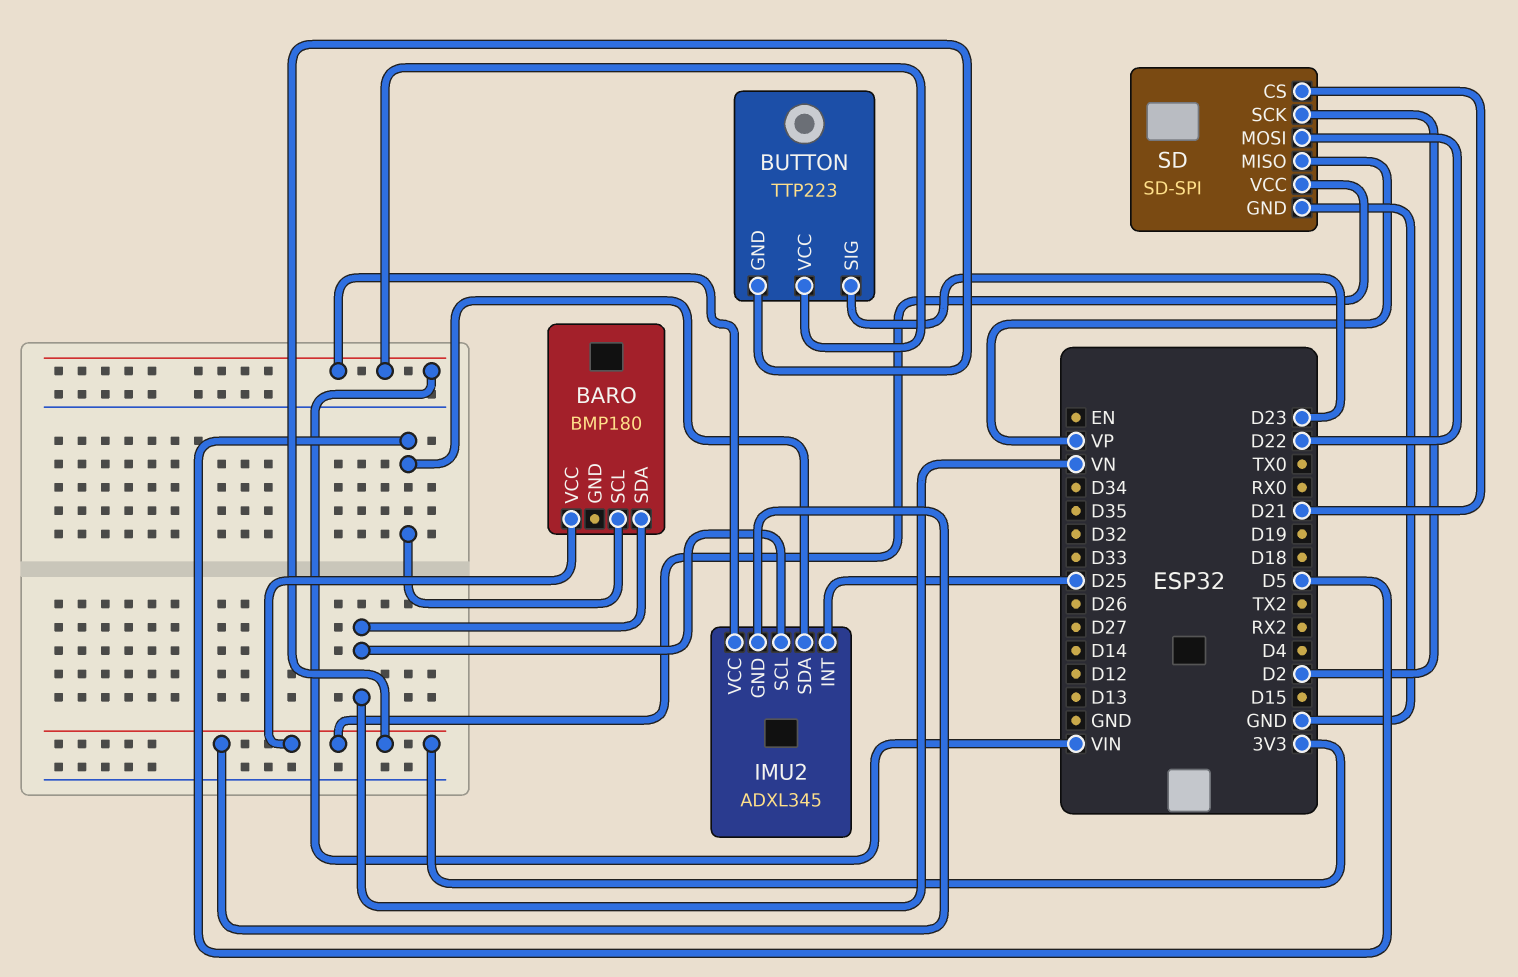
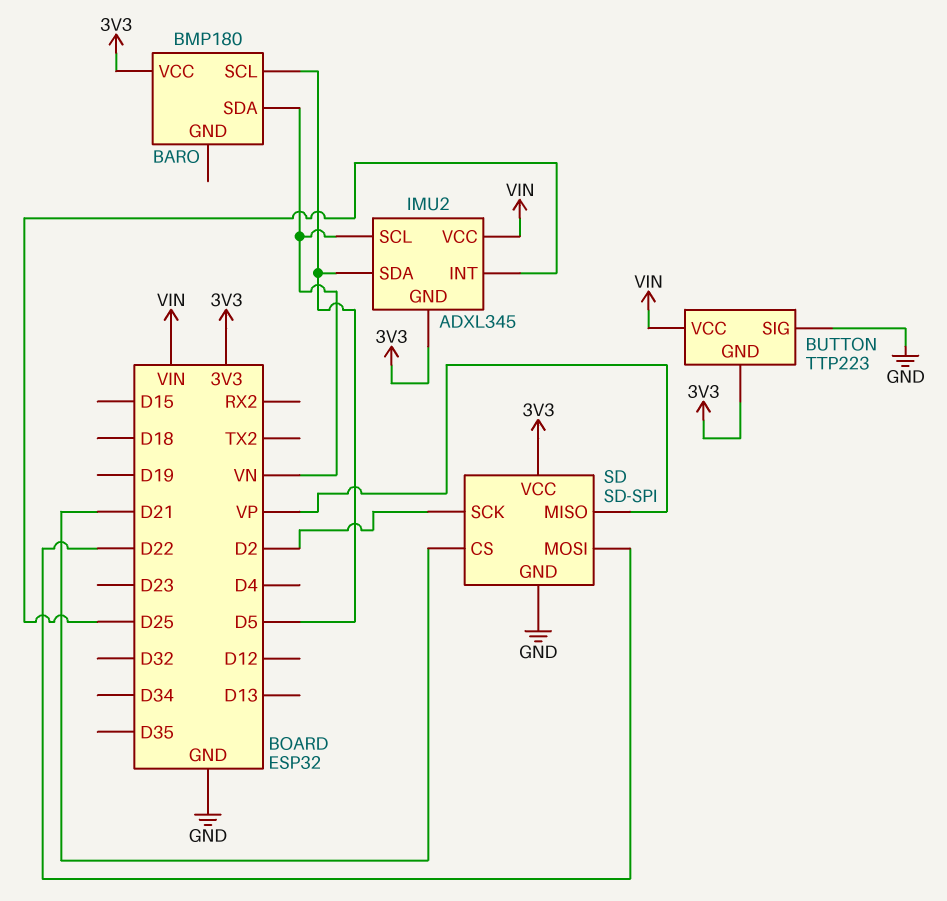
BUTTON pin SIG: D23 -> GND

